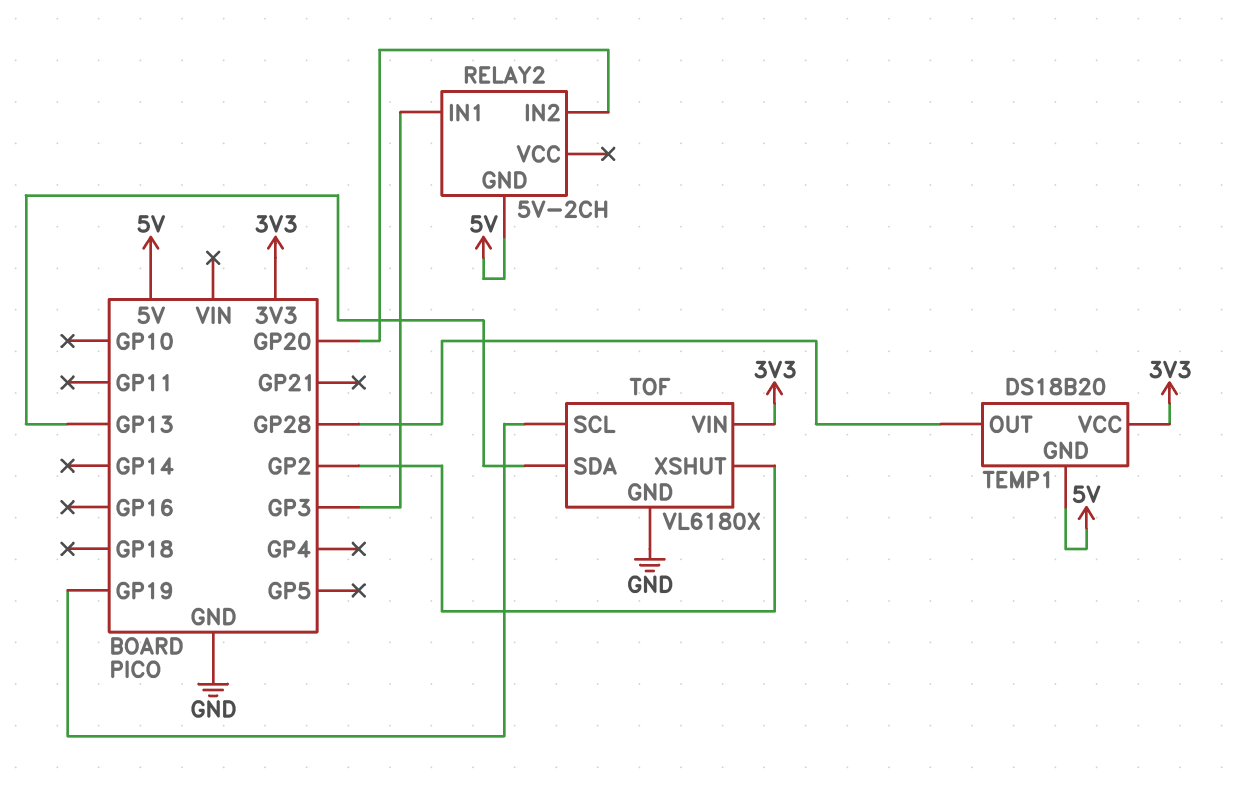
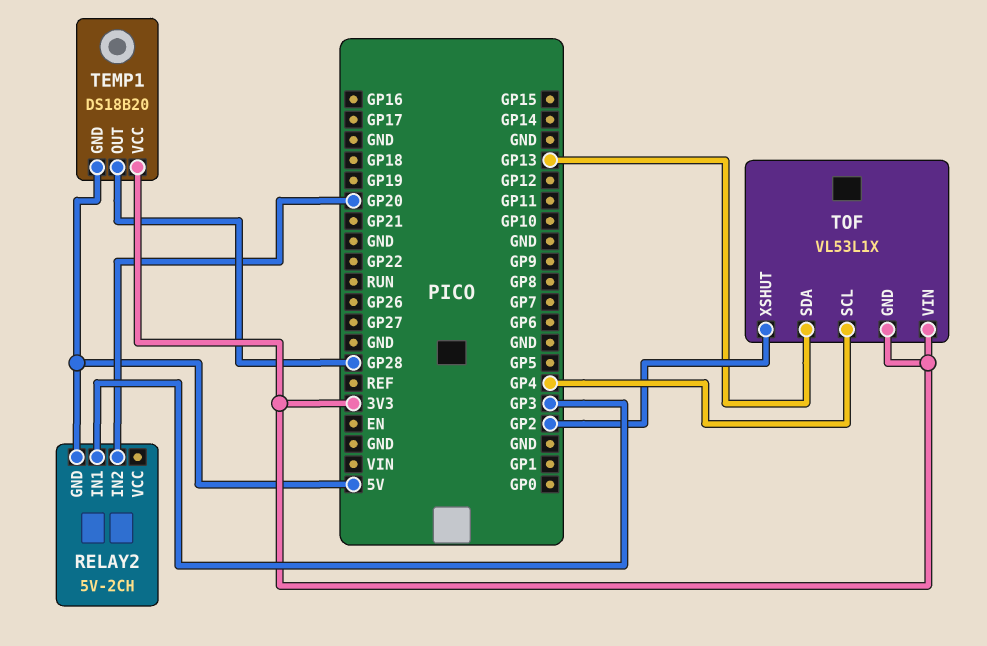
TOF: VL6180X -> VL53L1X
TOF pin GND: GND -> 3V3
TOF pin SCL: GP19 -> GP4

